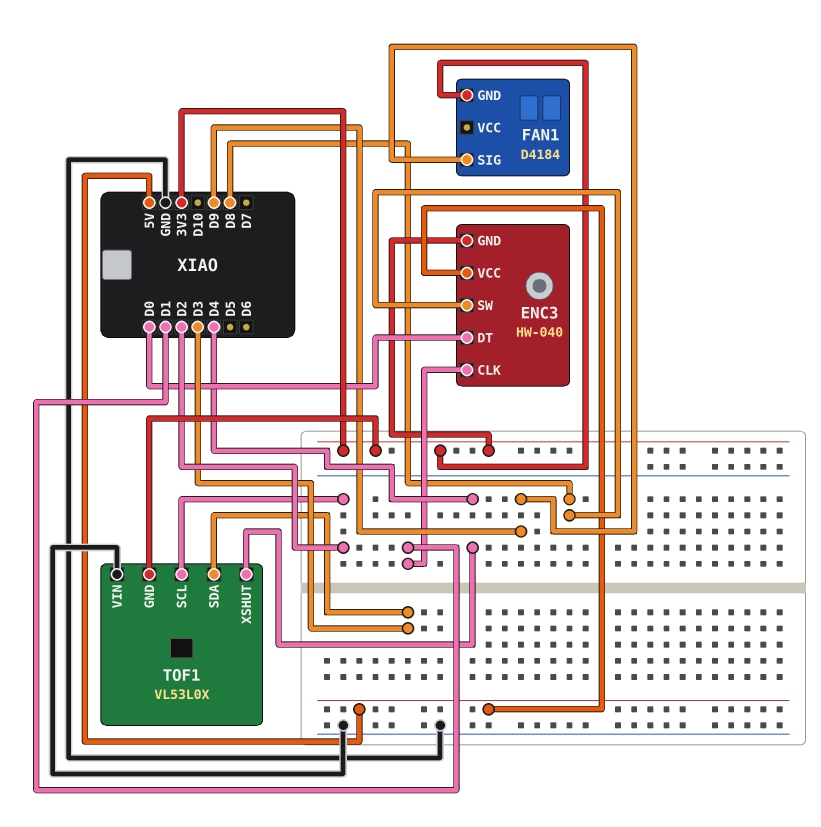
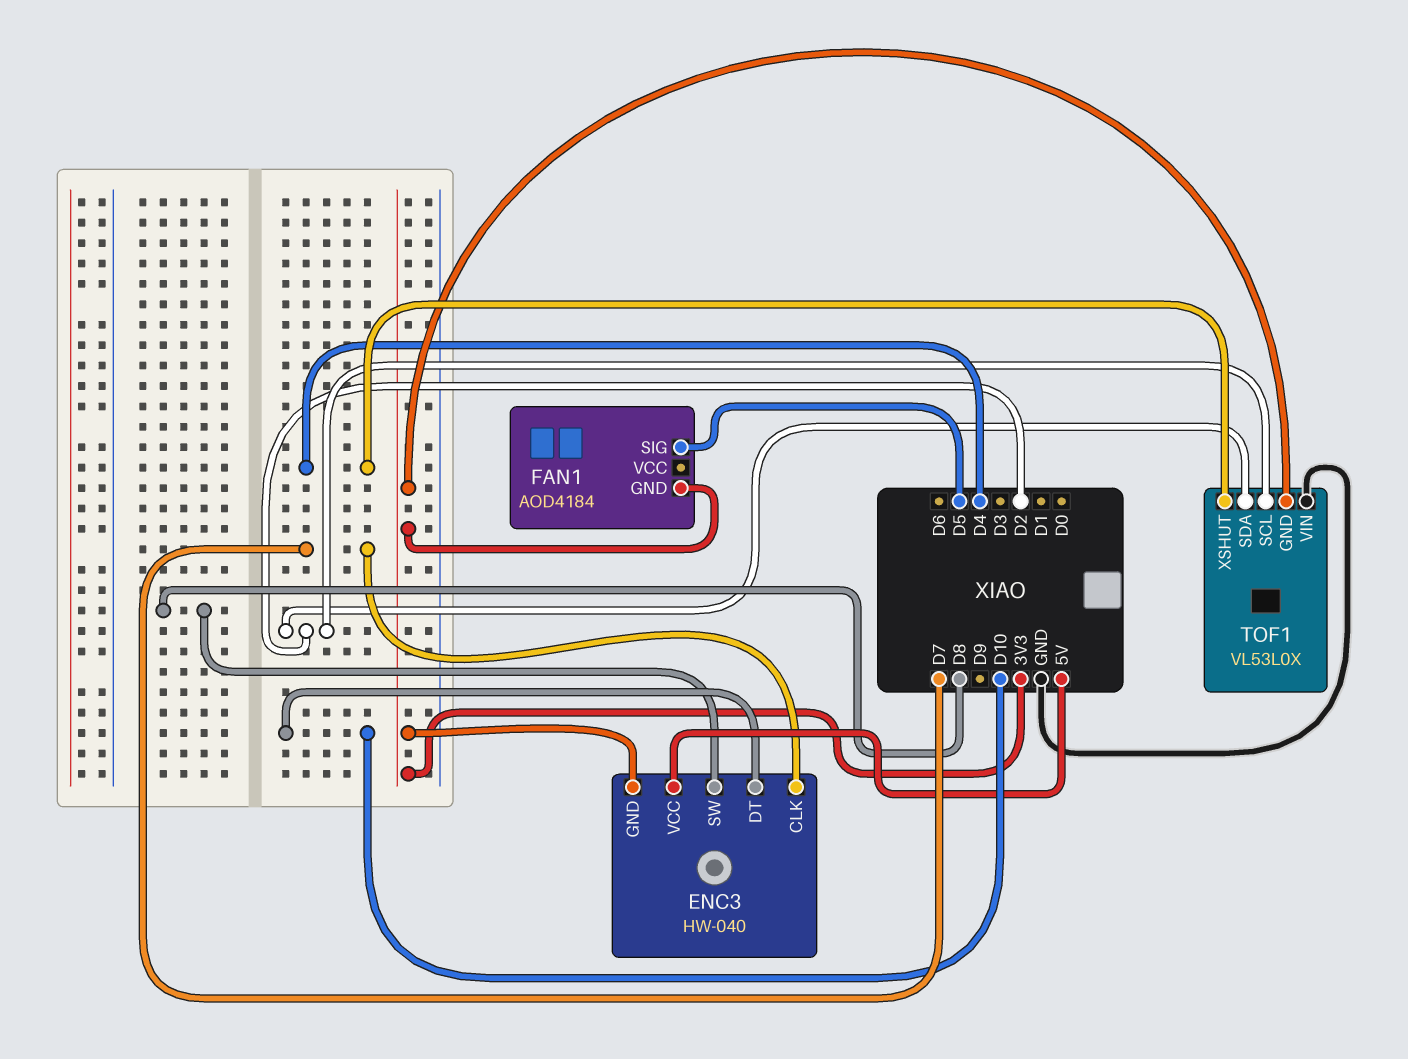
ENC3 pin CLK: D1 -> D7
ENC3 pin DT: D0 -> D10
FAN1: D4184 -> AOD4184
FAN1 pin SIG: D9 -> D5
TOF1 pin SDA: D3 -> D2

